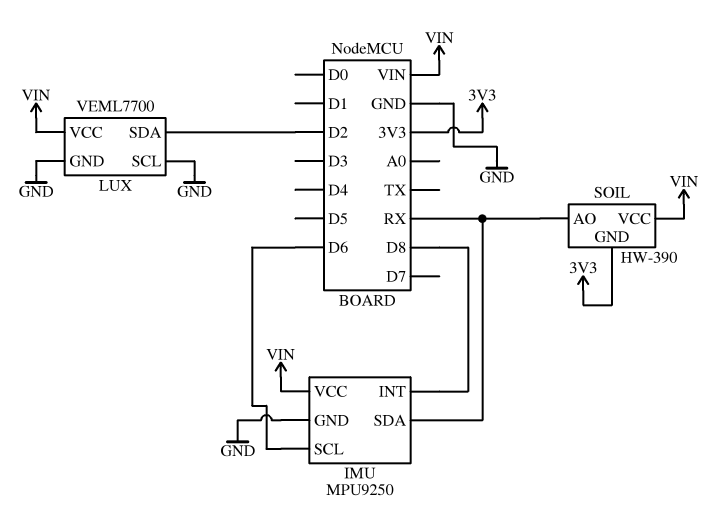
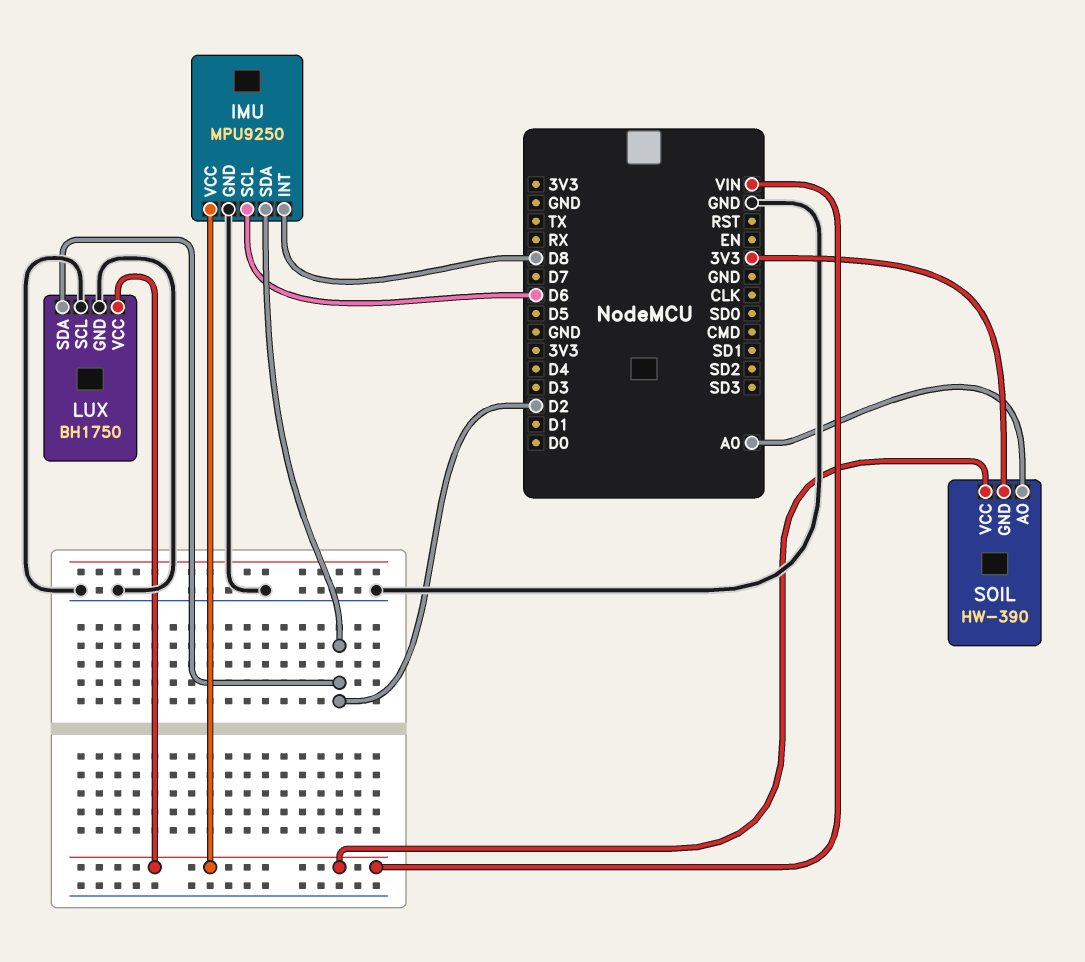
IMU pin SDA: RX -> D2
LUX: VEML7700 -> BH1750
SOIL pin AO: RX -> A0

